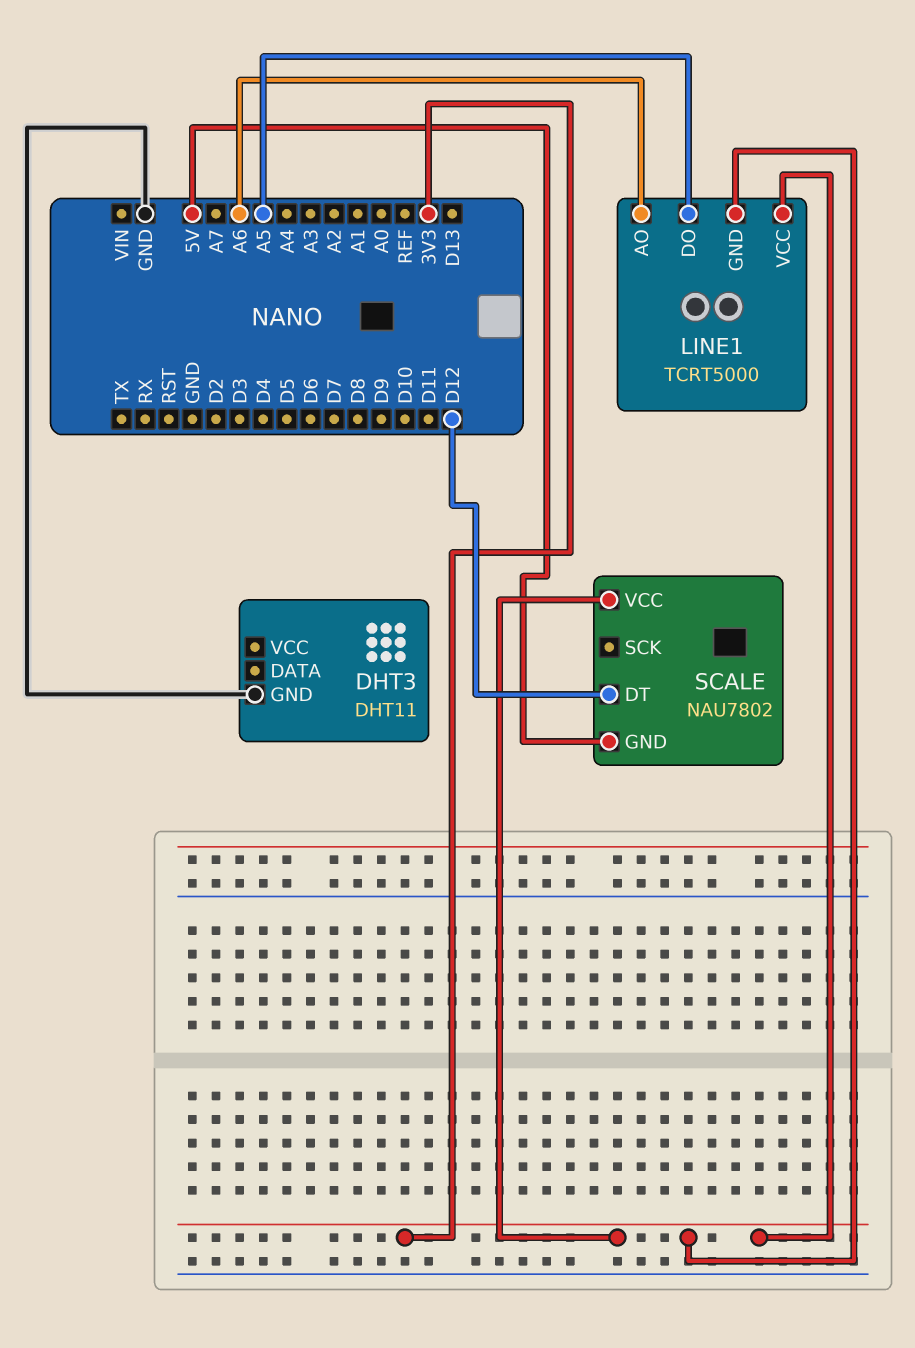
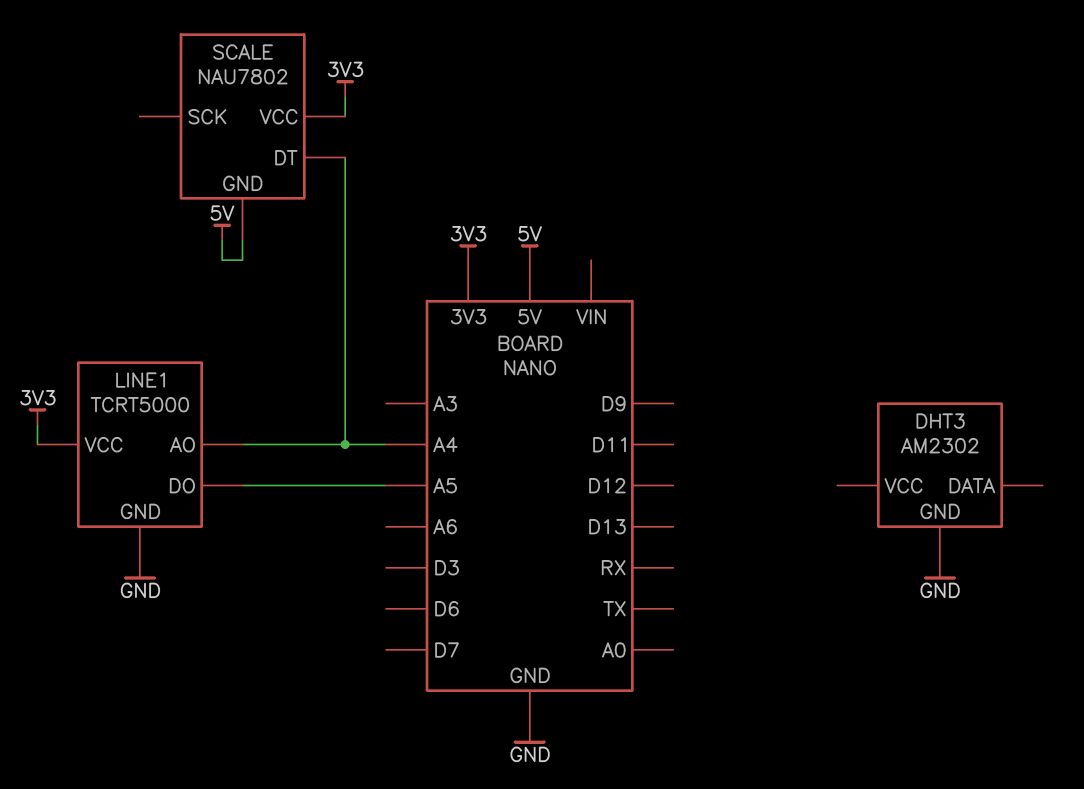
DHT3: DHT11 -> AM2302
LINE1 pin AO: A6 -> A4
LINE1 pin GND: 3V3 -> GND
SCALE pin DT: D12 -> A4

